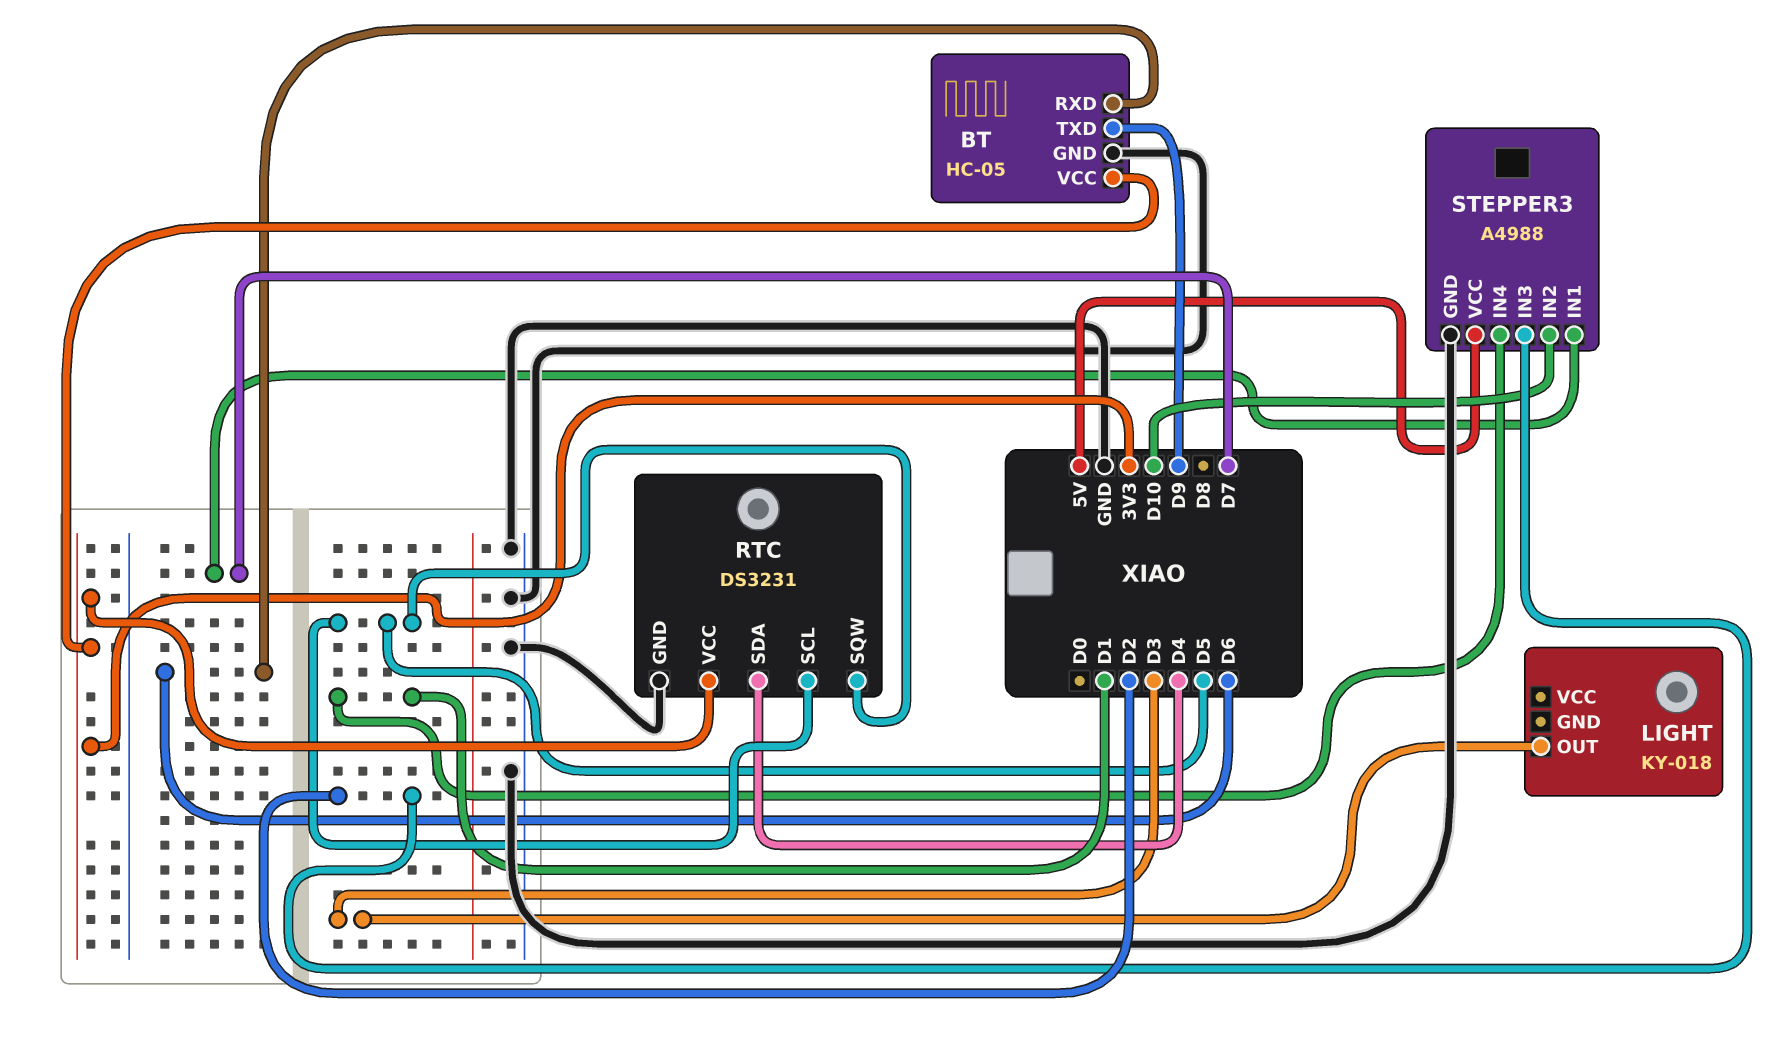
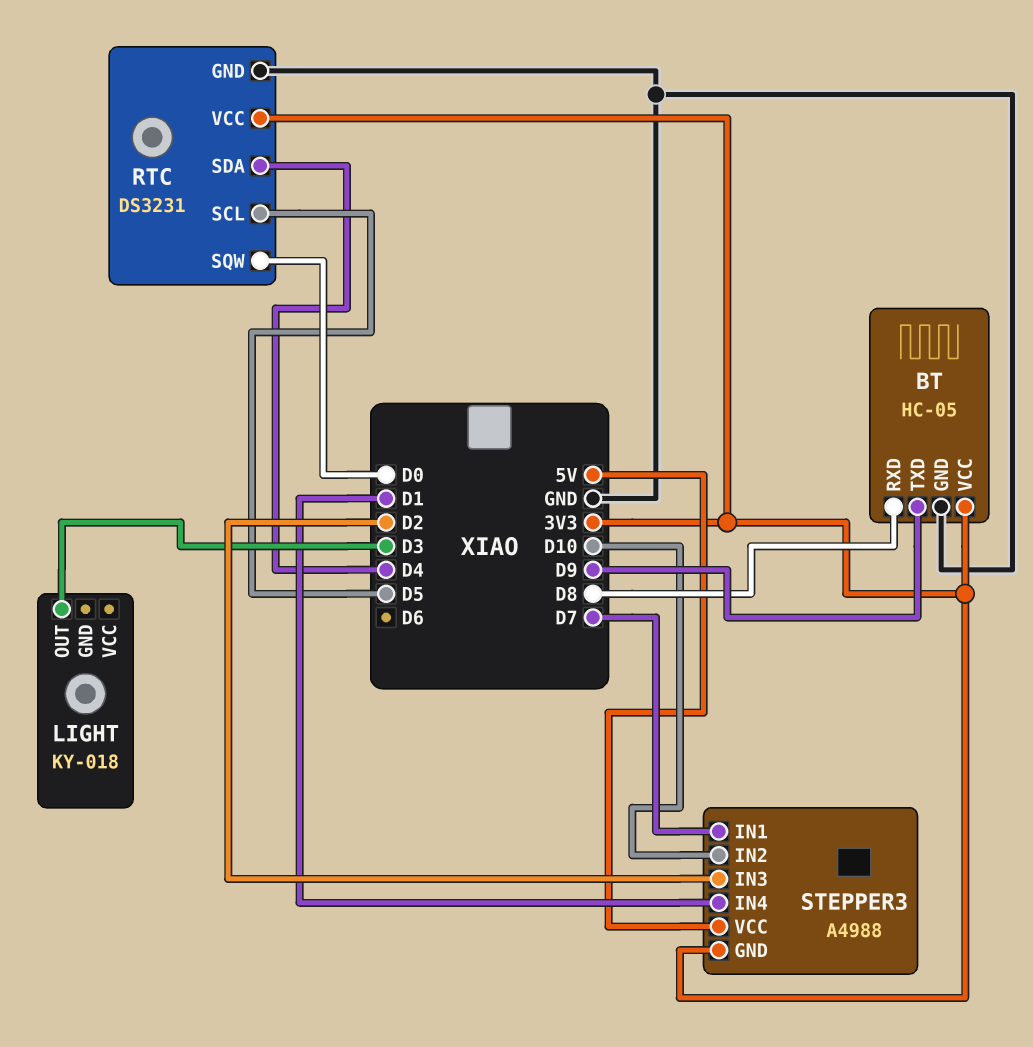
BT pin RXD: D6 -> D8
RTC pin SQW: D5 -> D0
STEPPER3 pin GND: GND -> 3V3

